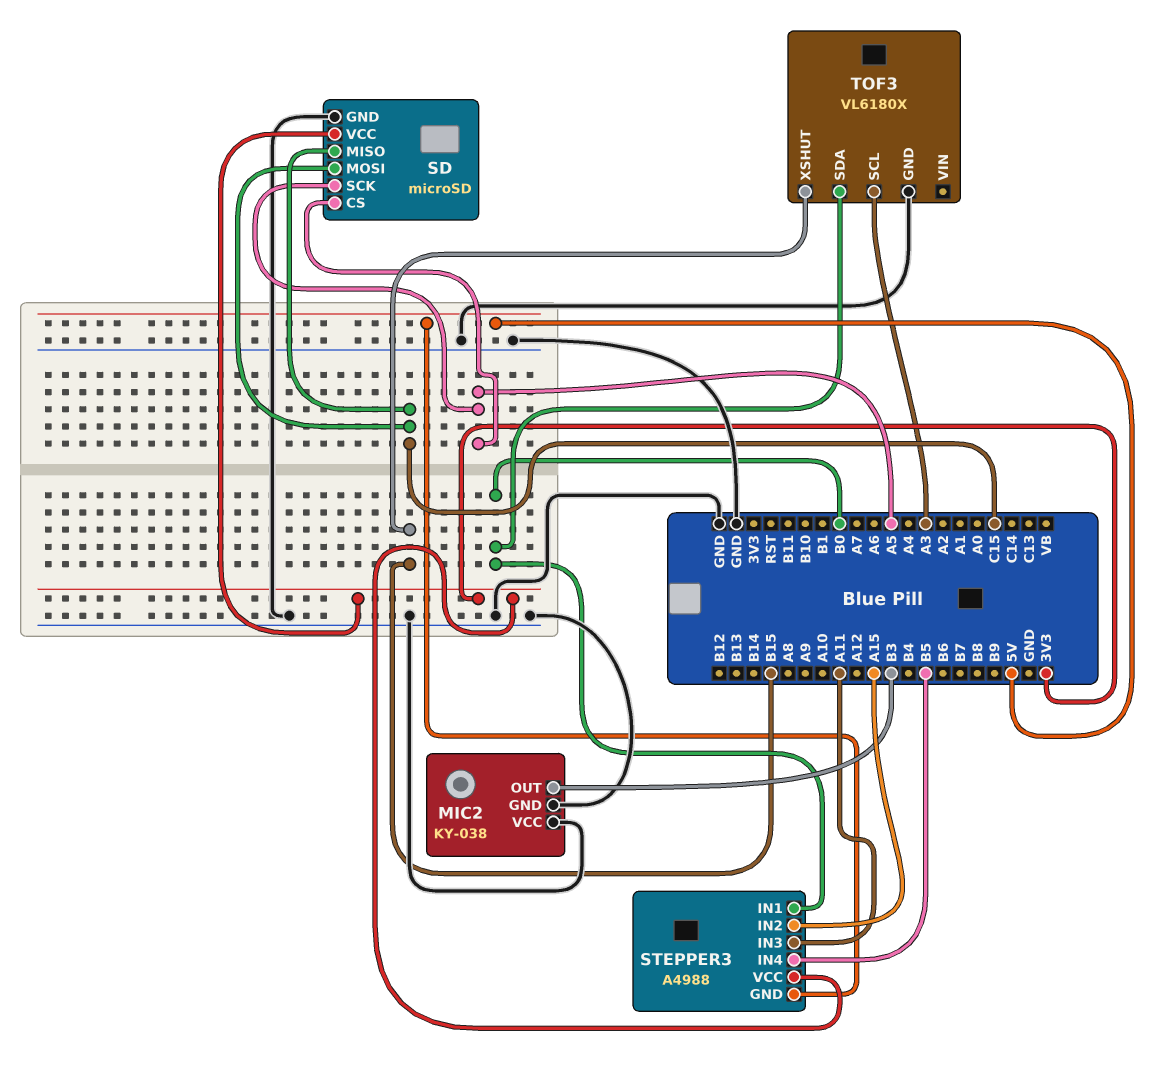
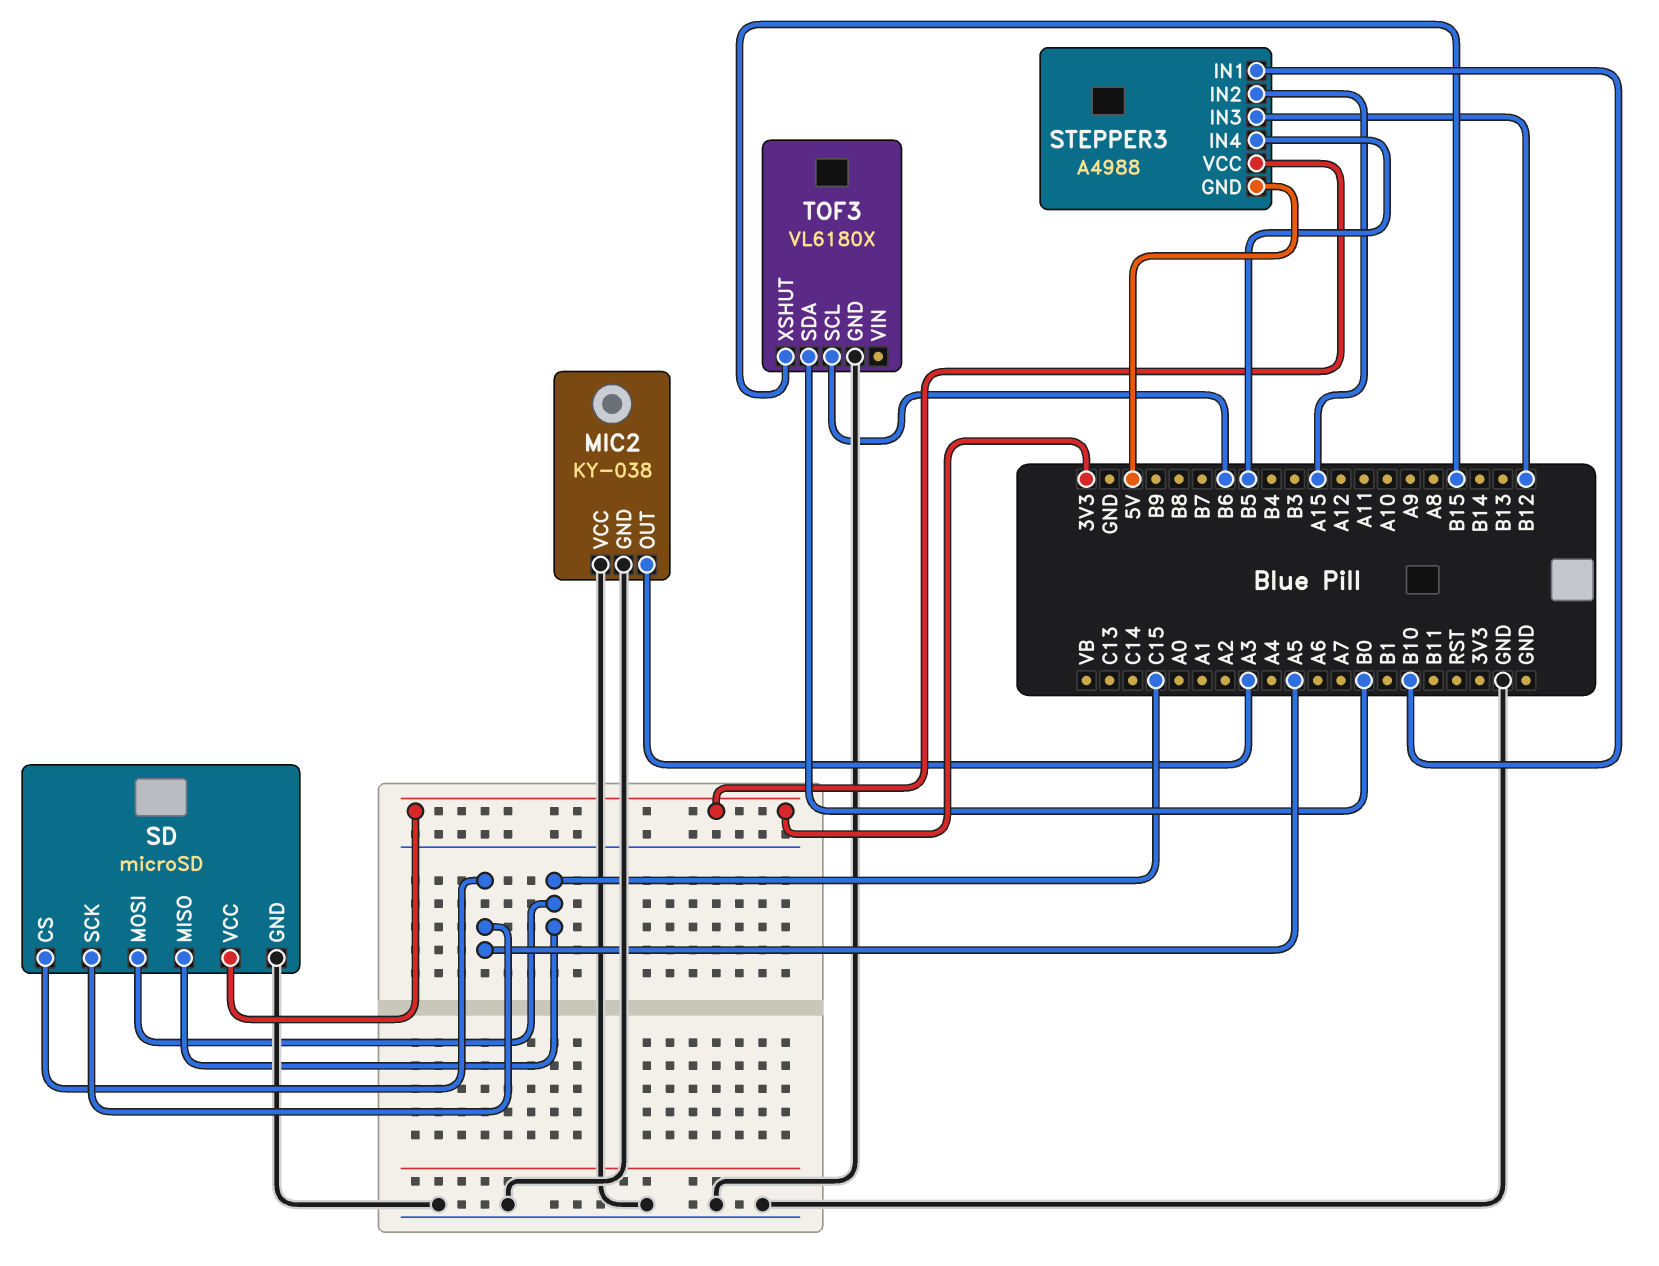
MIC2 pin OUT: B3 -> A3
STEPPER3 pin IN1: B0 -> B10
STEPPER3 pin IN3: A11 -> B12
TOF3 pin SCL: A3 -> B6

